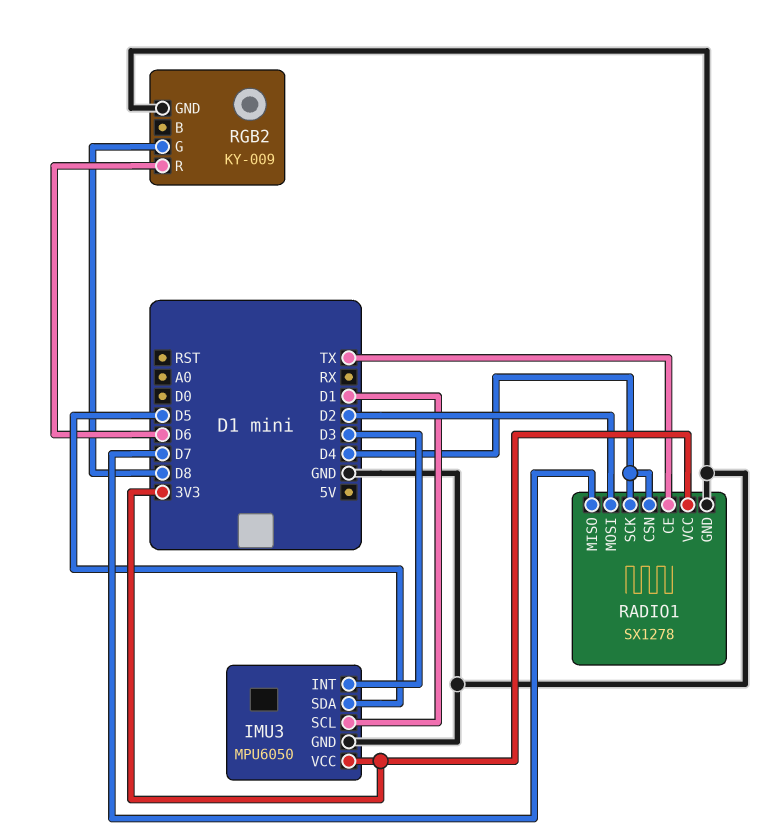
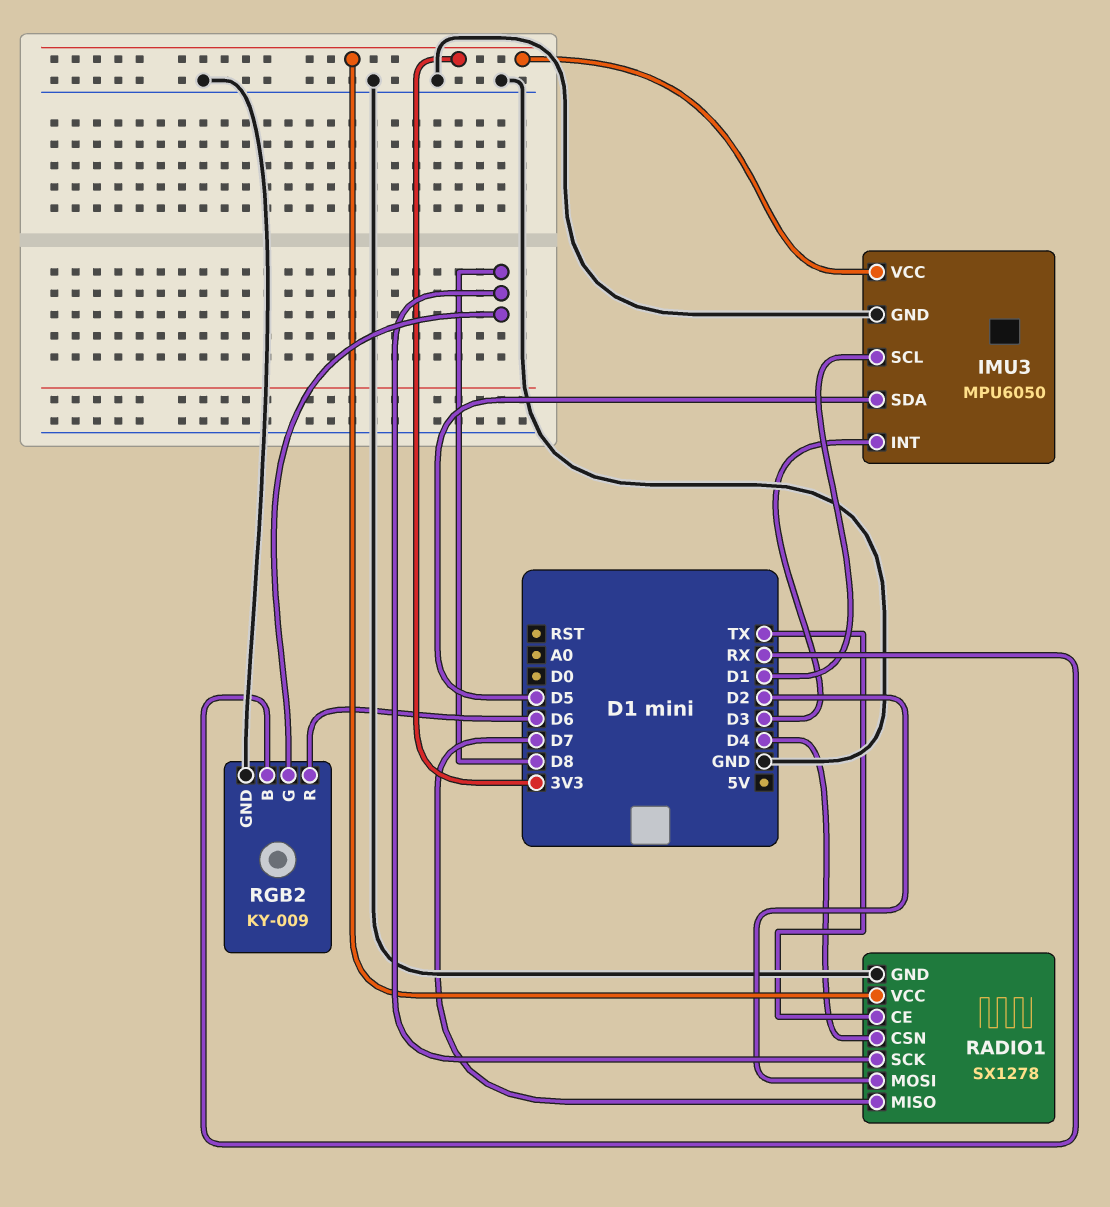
RADIO1 pin SCK: D4 -> D8
RGB2 pin B: none -> RX

